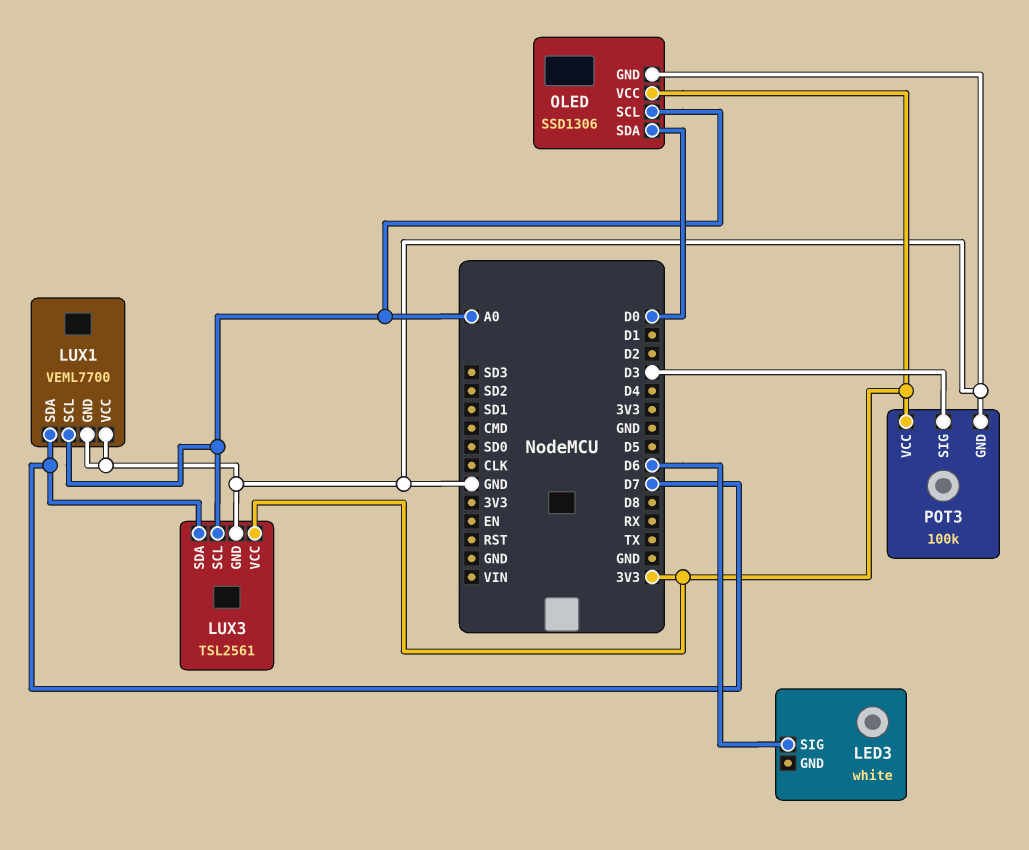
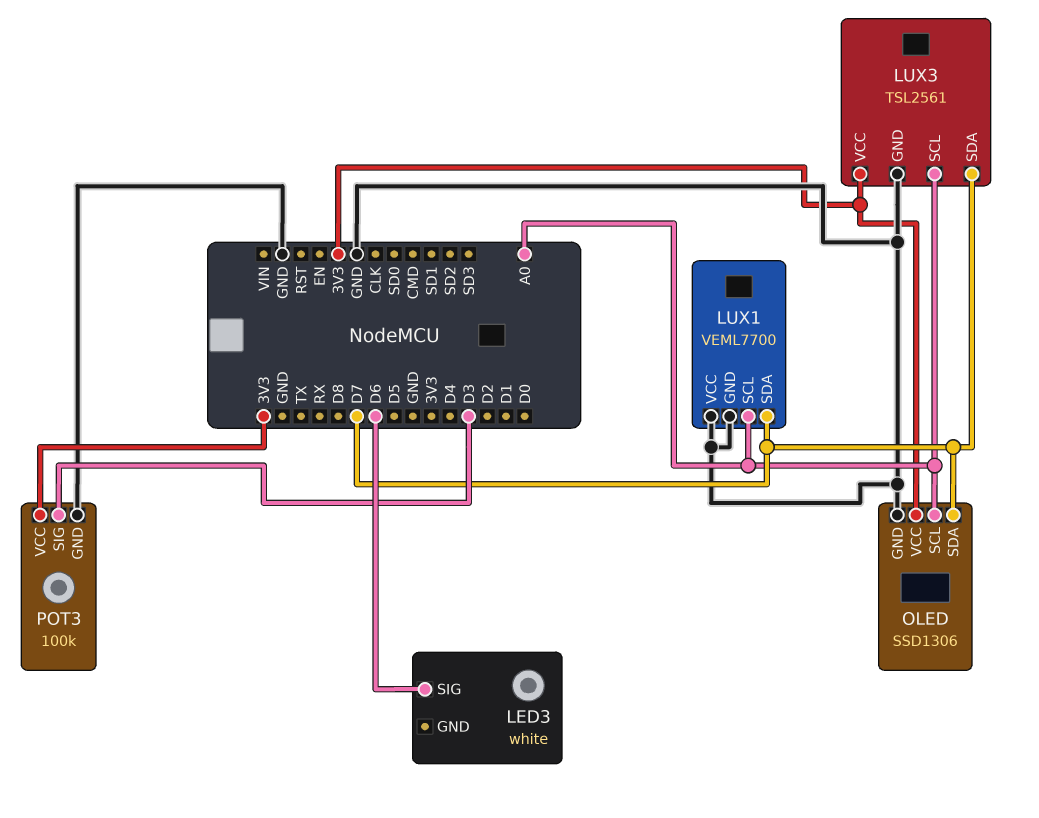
OLED pin SDA: D0 -> D7

